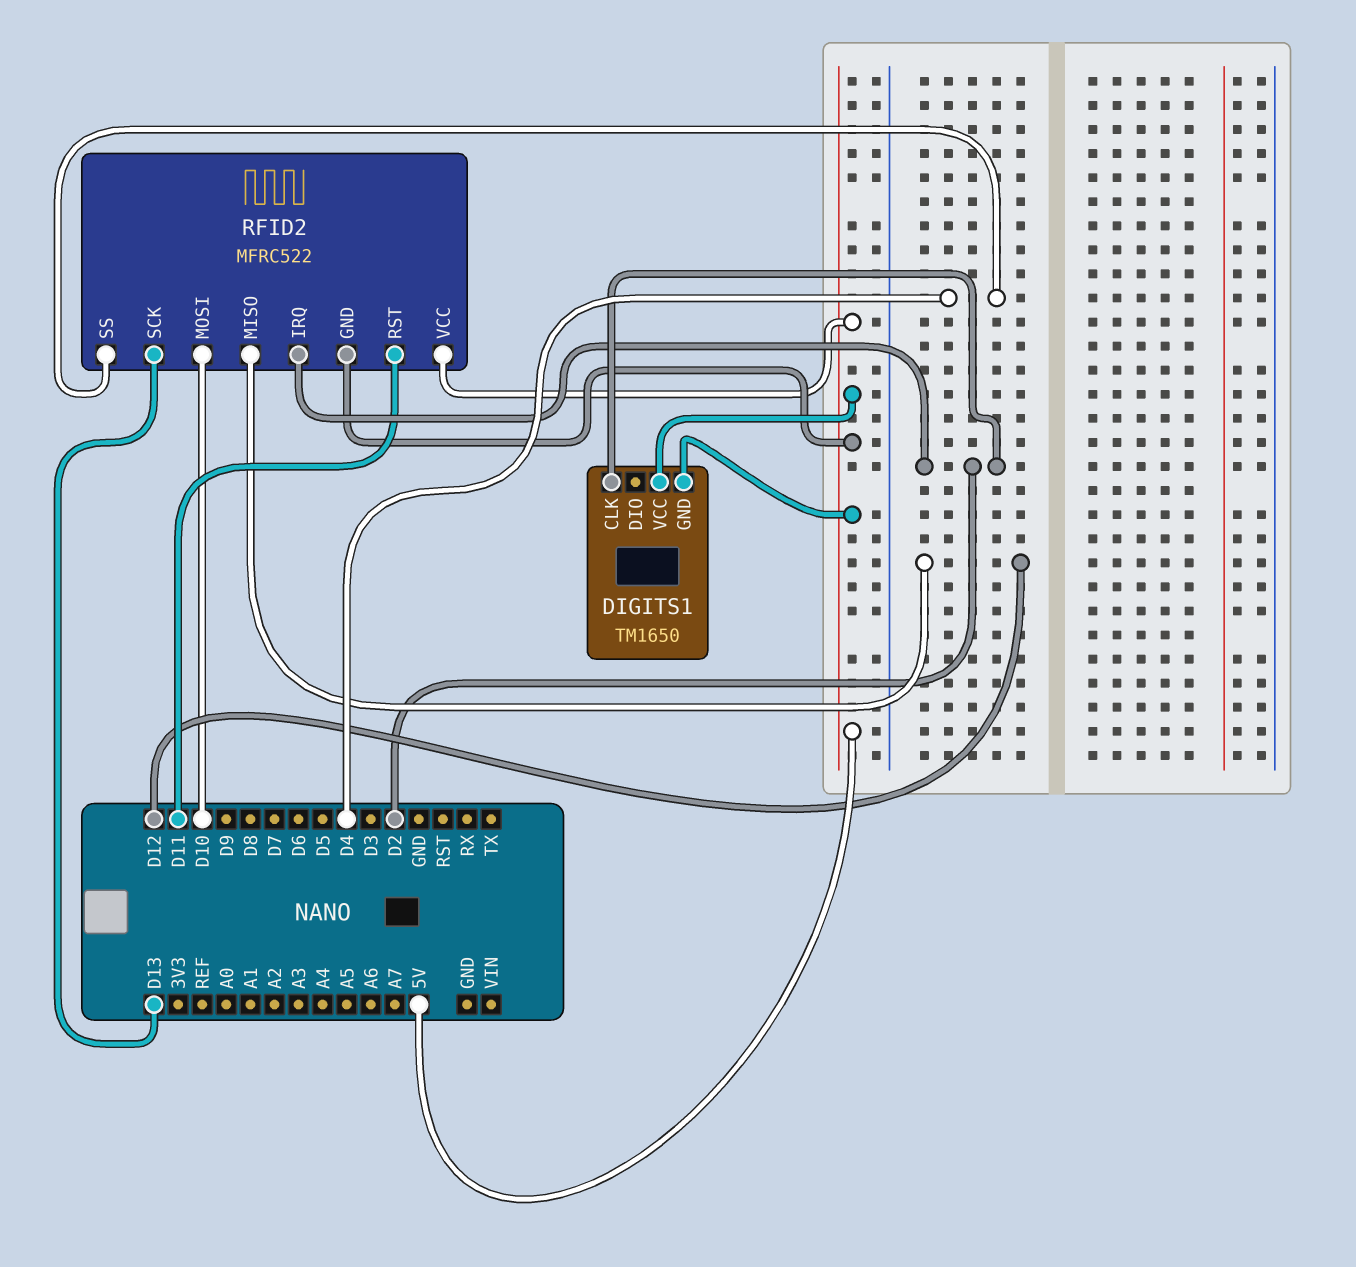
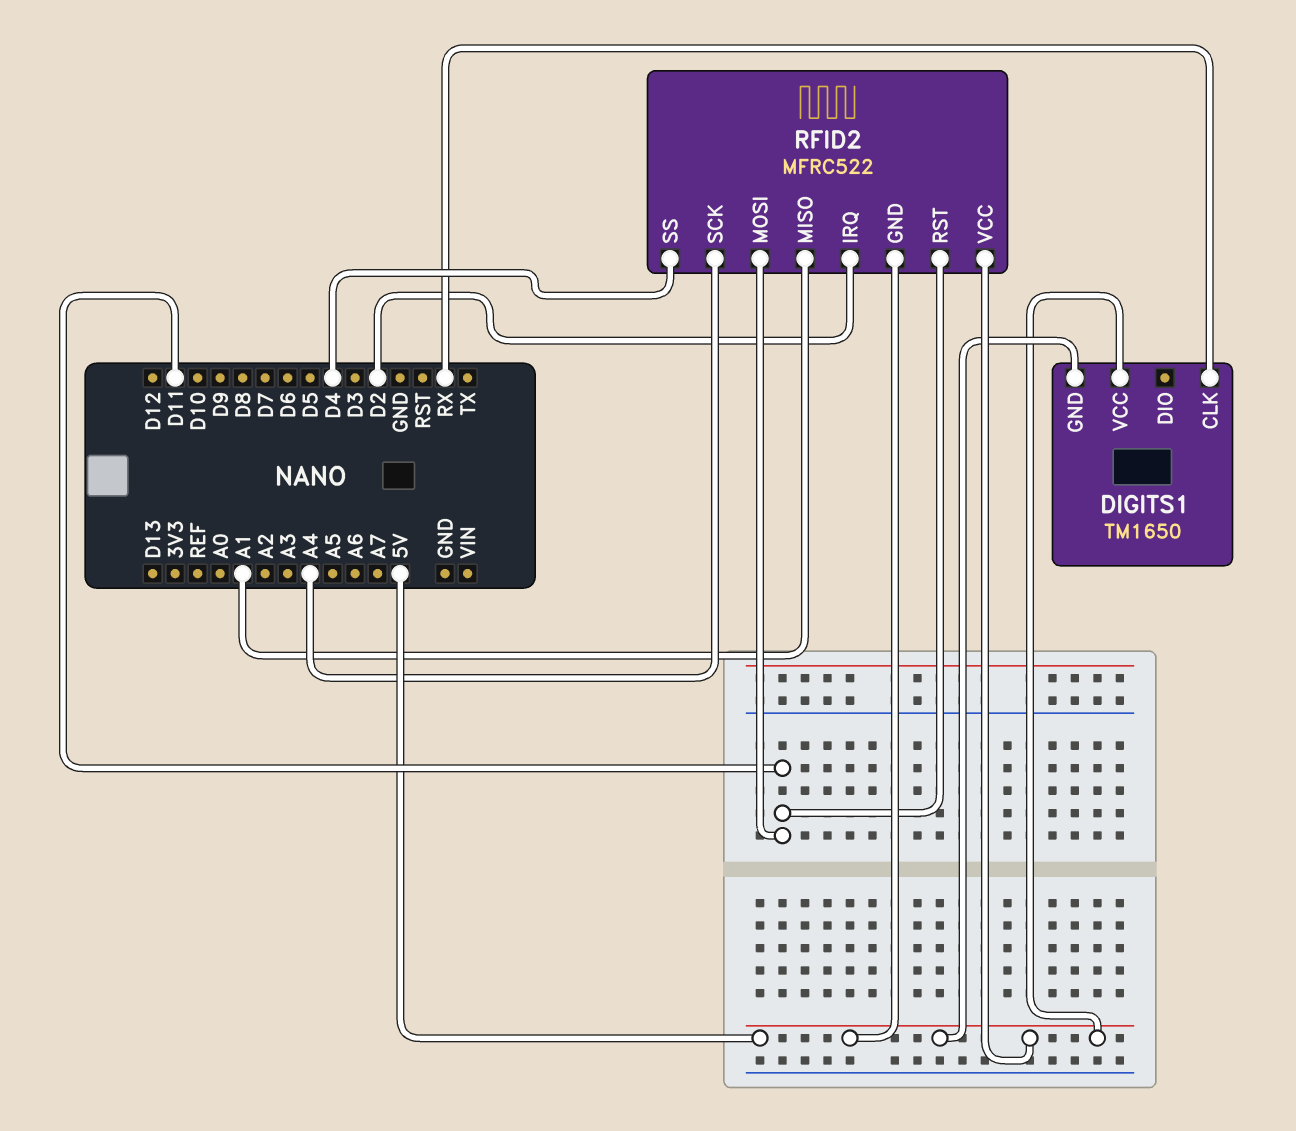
DIGITS1 pin CLK: D2 -> RX
RFID2 pin MISO: D12 -> A1
RFID2 pin MOSI: D10 -> D11
RFID2 pin SCK: D13 -> A4

